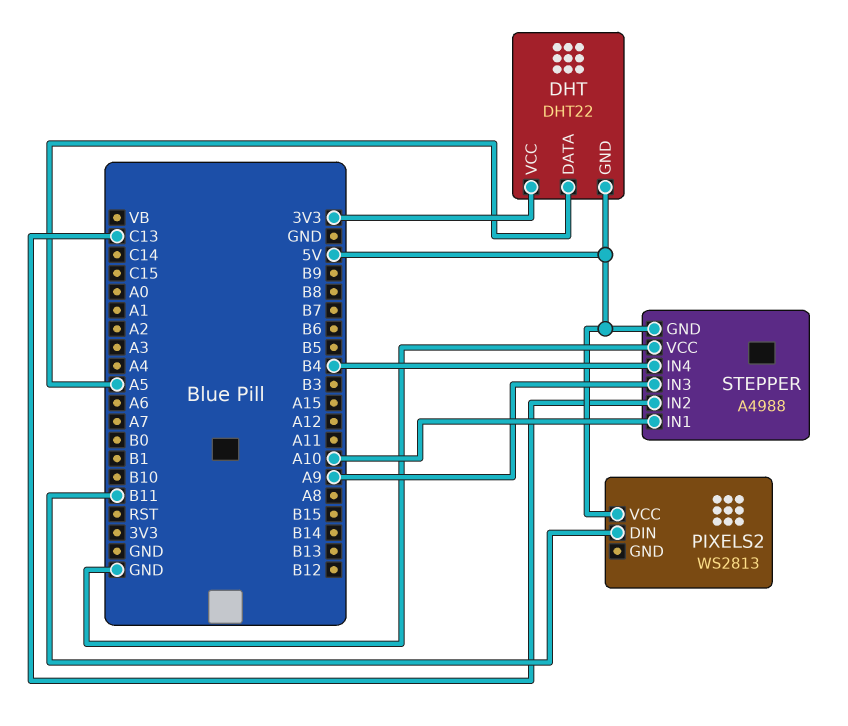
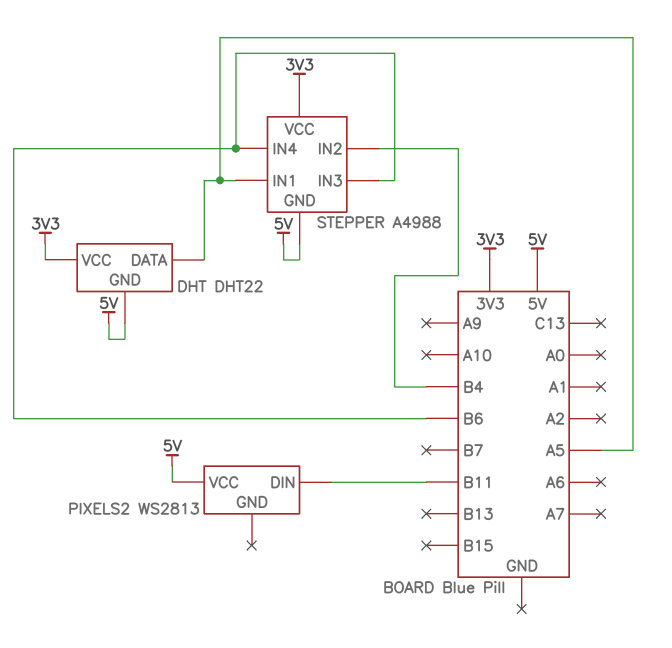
STEPPER pin IN1: A10 -> A5
STEPPER pin IN2: C13 -> B4
STEPPER pin IN3: A9 -> B6
STEPPER pin IN4: B4 -> B6
STEPPER pin VCC: GND -> 3V3

